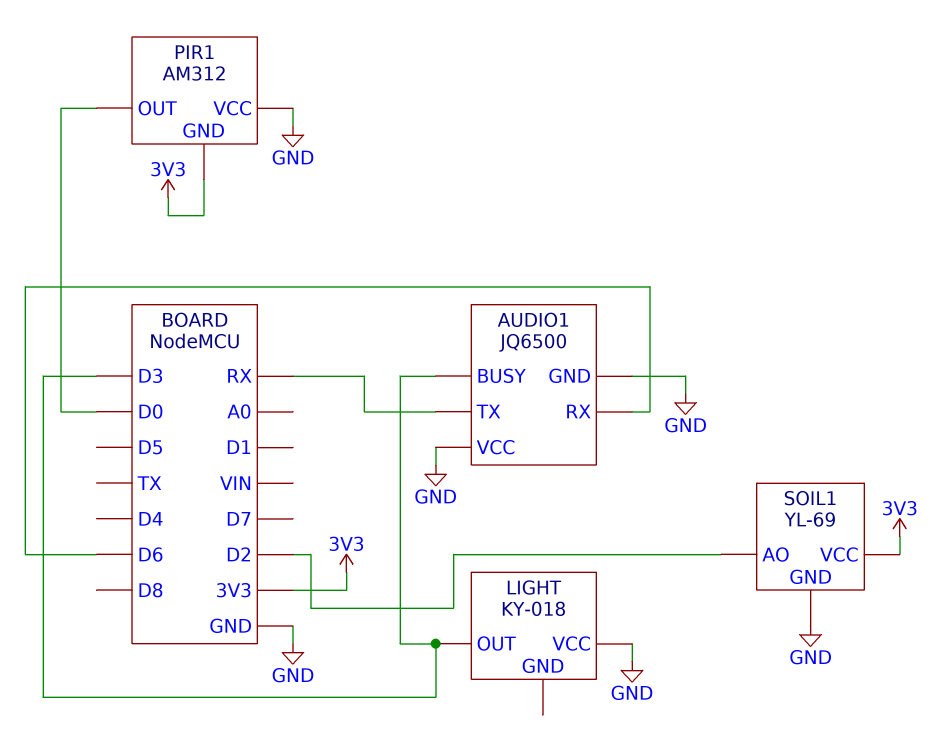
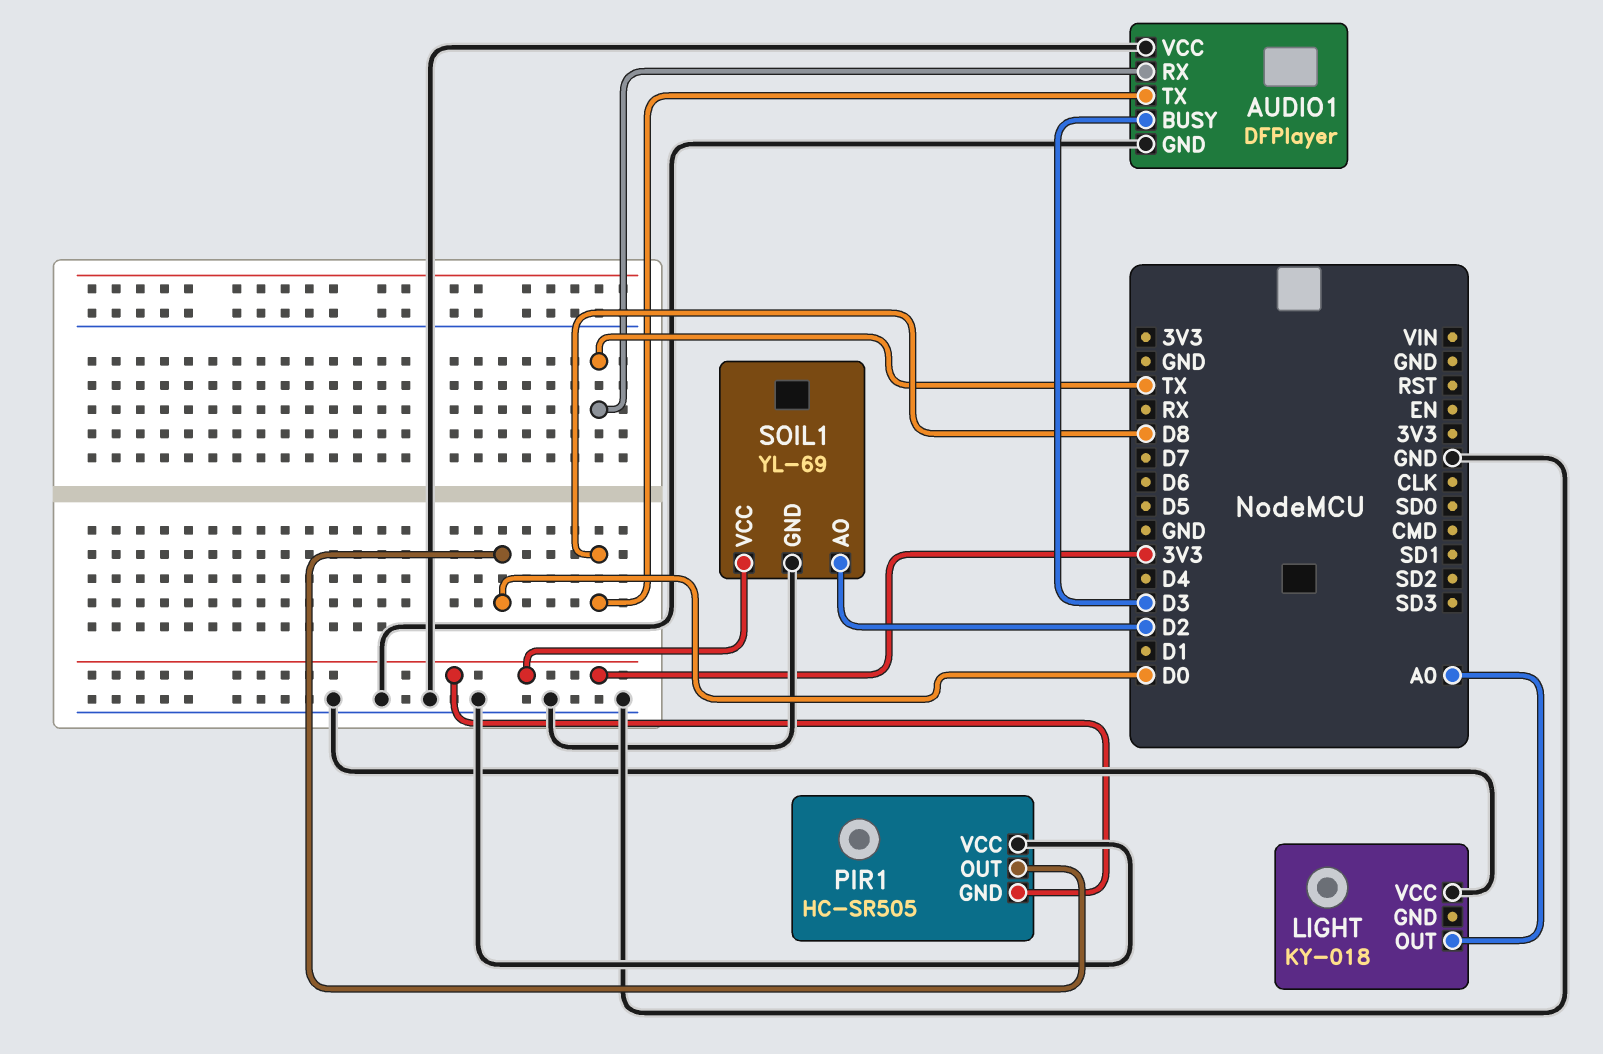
AUDIO1: JQ6500 -> DFPlayer
AUDIO1 pin RX: D6 -> TX
AUDIO1 pin TX: RX -> D8
LIGHT pin OUT: D3 -> A0
PIR1: AM312 -> HC-SR505

